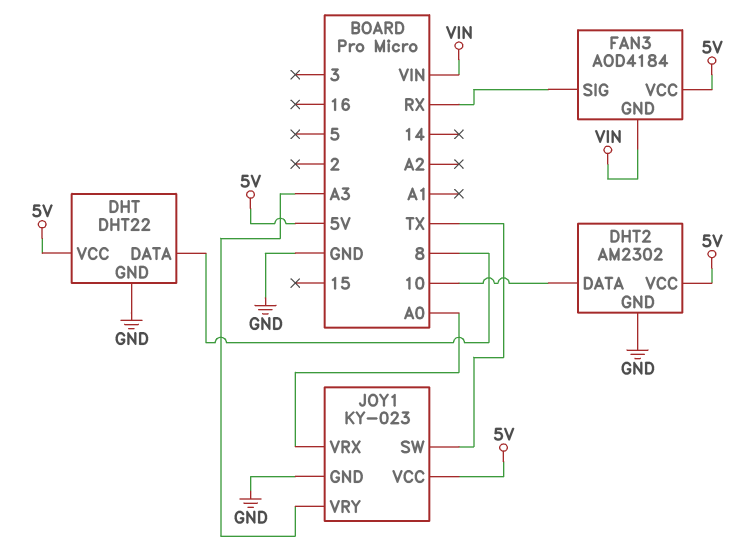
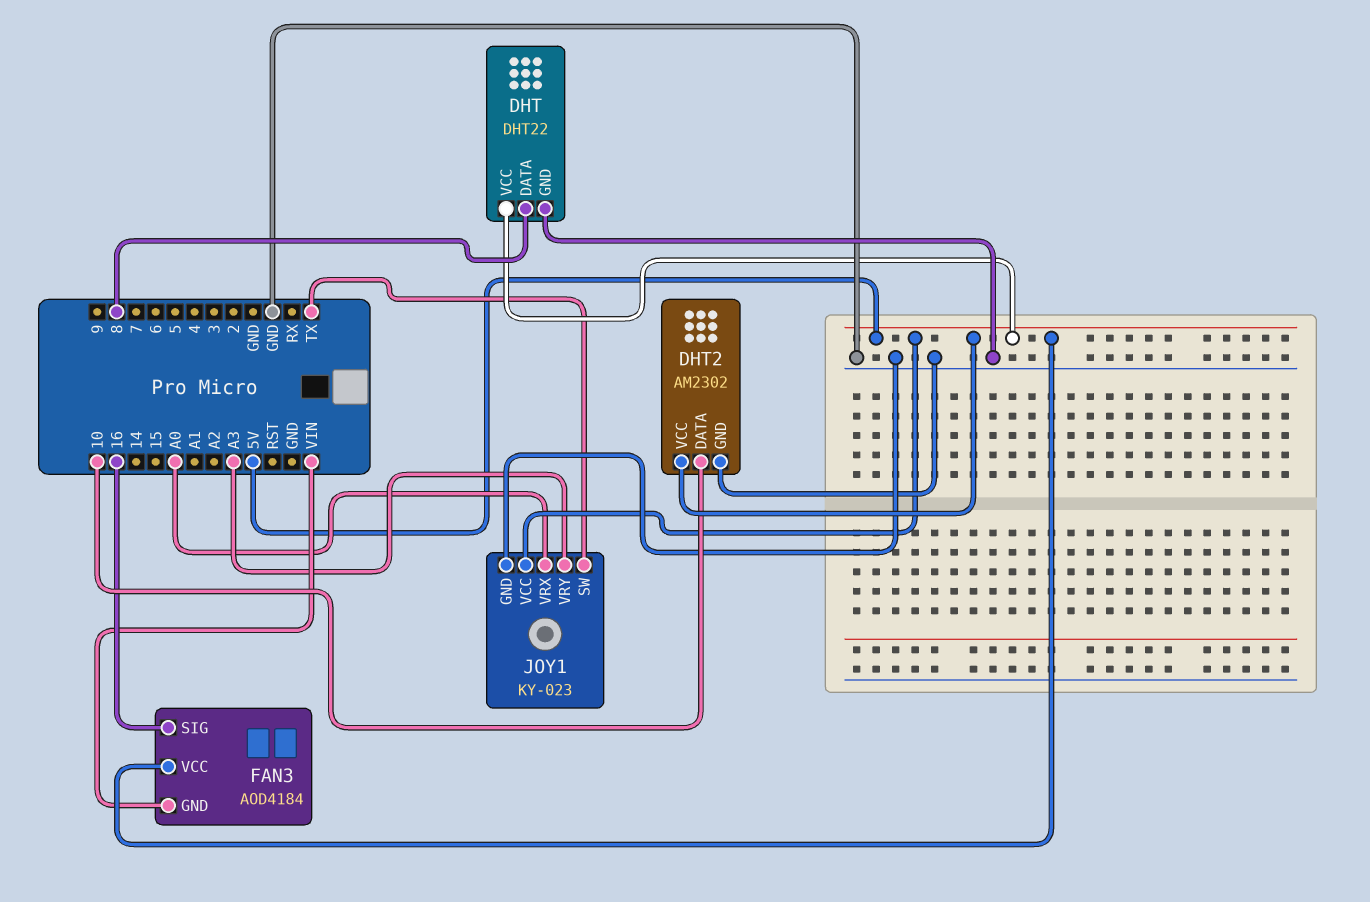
FAN3 pin SIG: RX -> 16

